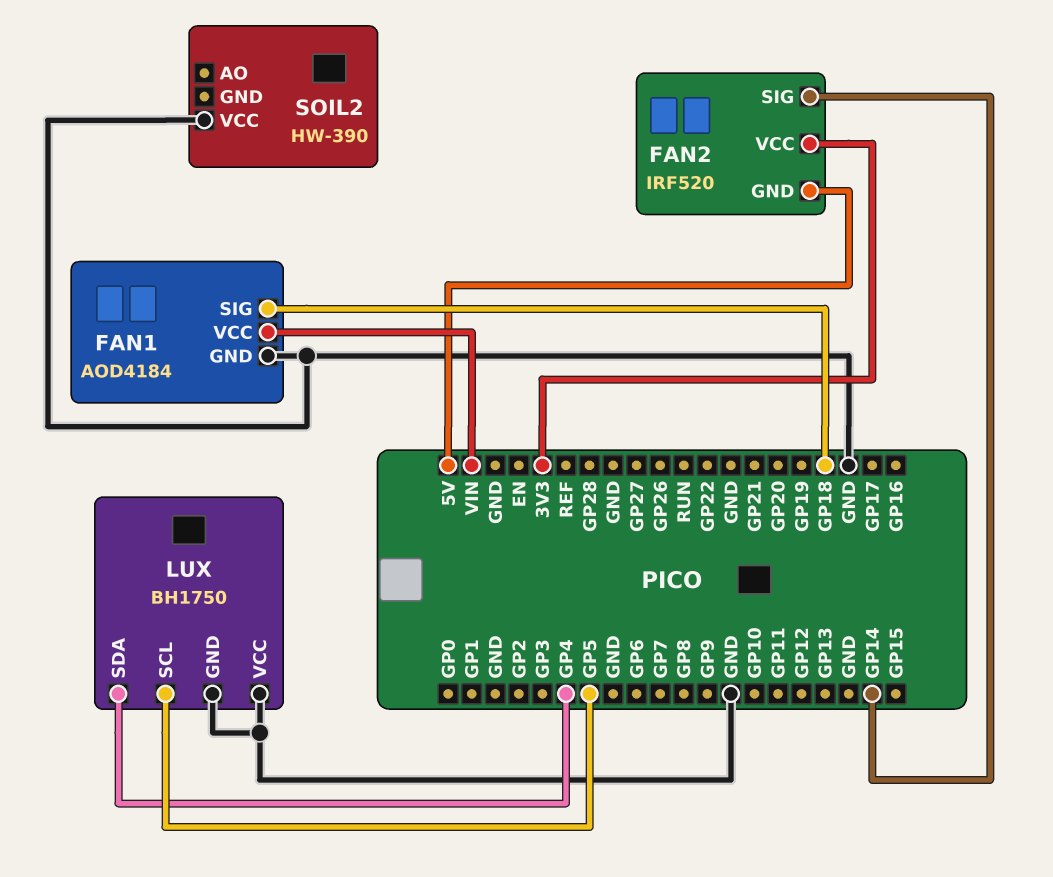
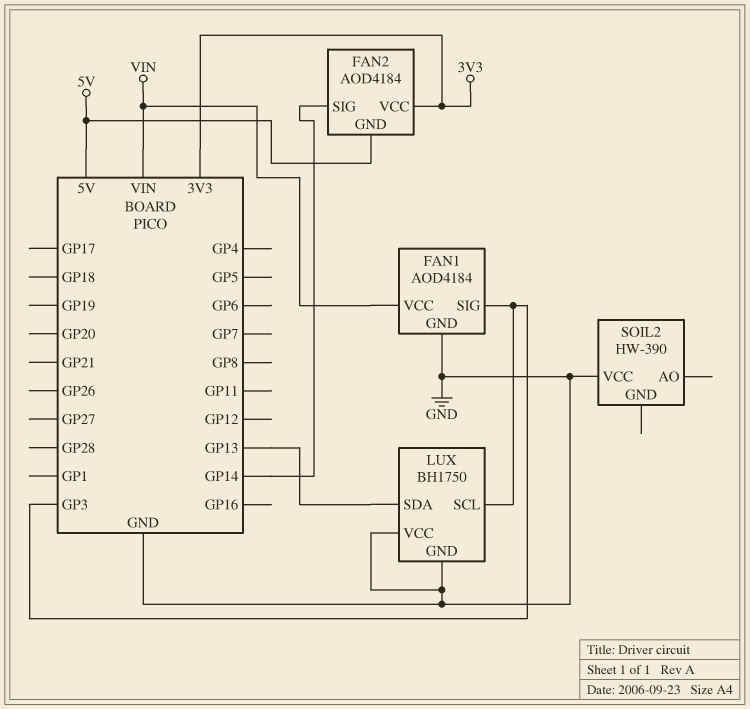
FAN1 pin SIG: GP18 -> GP3
FAN2: IRF520 -> AOD4184
LUX pin SCL: GP5 -> GP3
LUX pin SDA: GP4 -> GP13

